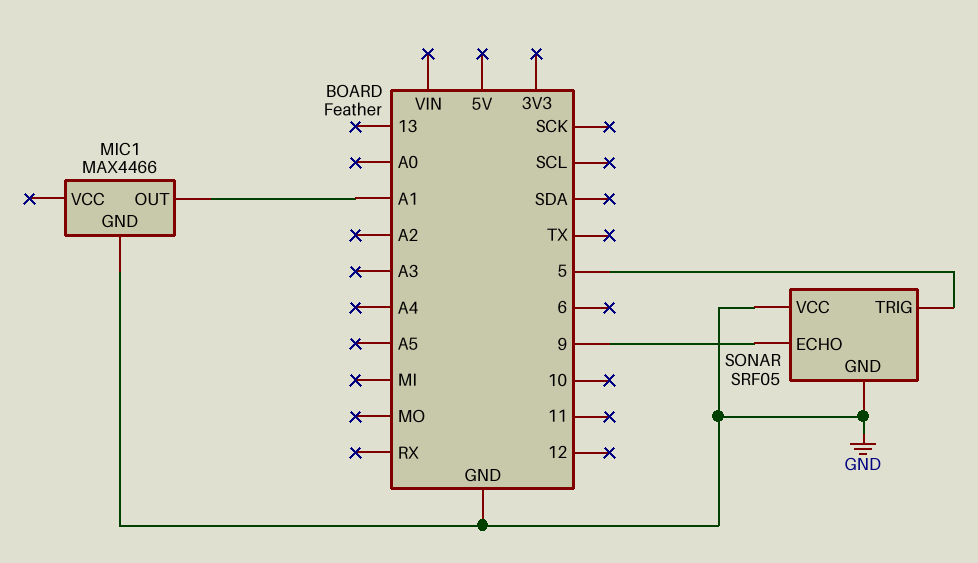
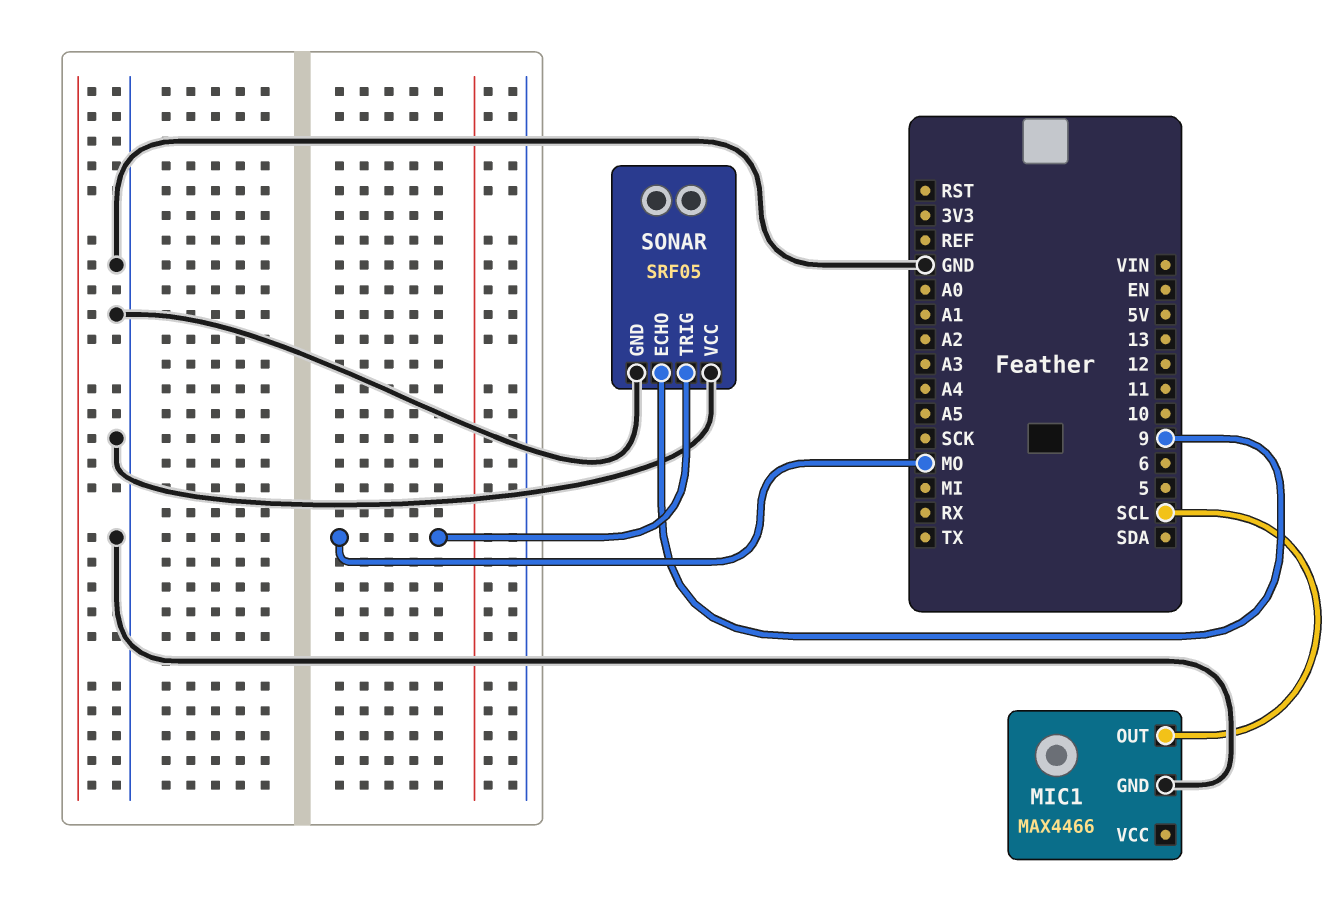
MIC1 pin OUT: A1 -> SCL
SONAR pin TRIG: 5 -> MO

